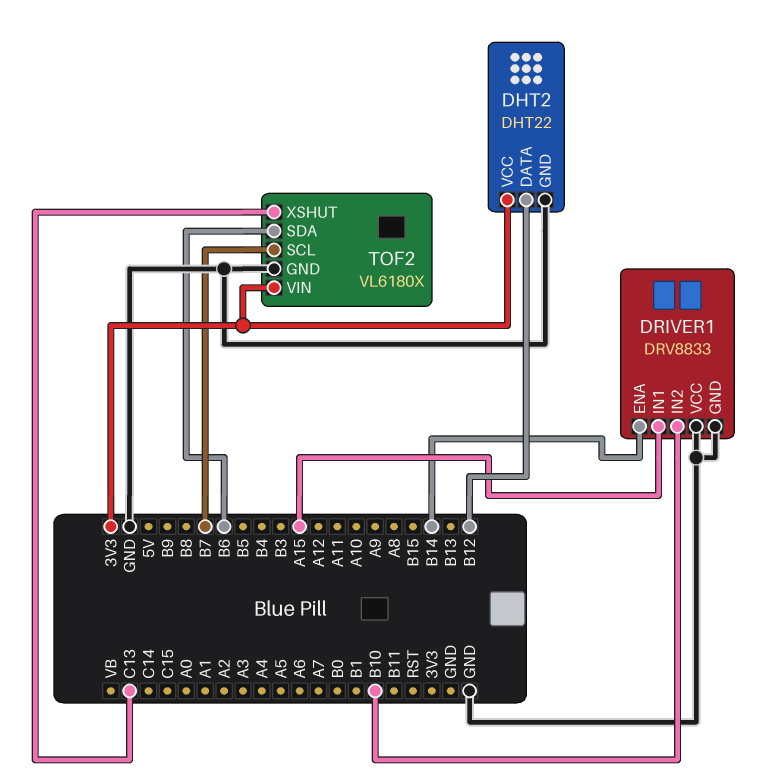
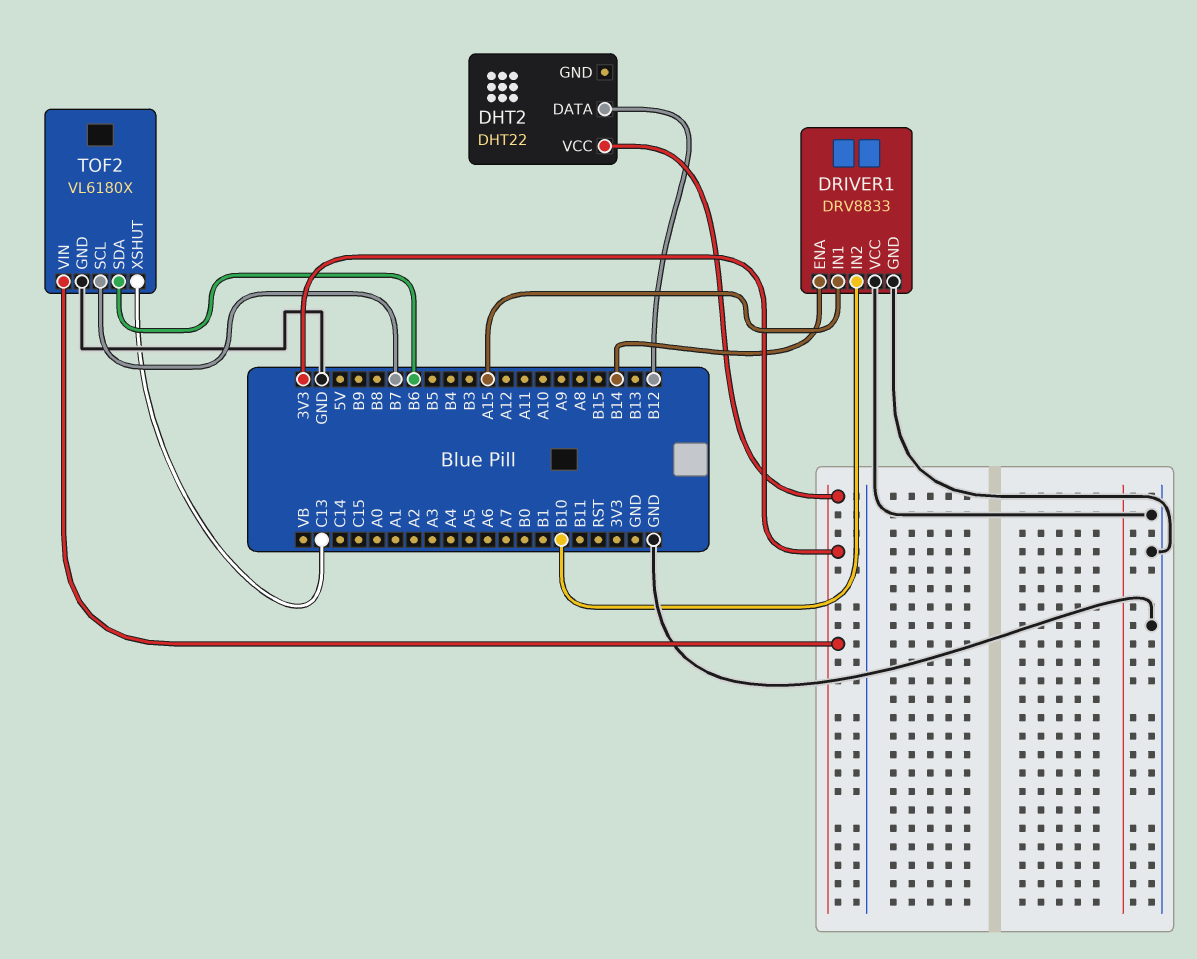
DHT2 pin GND: GND -> none

